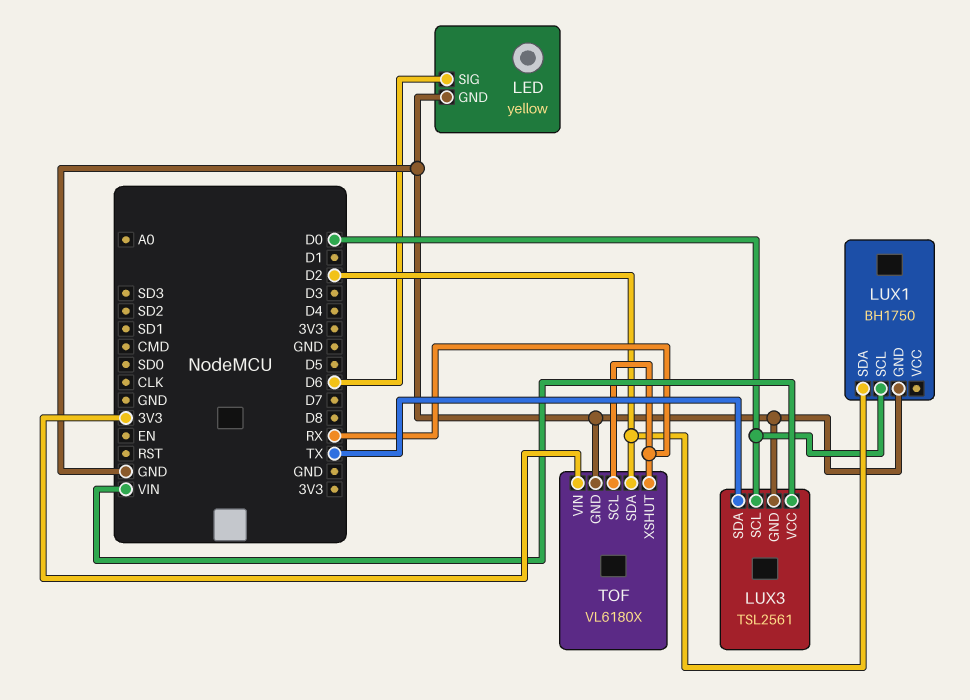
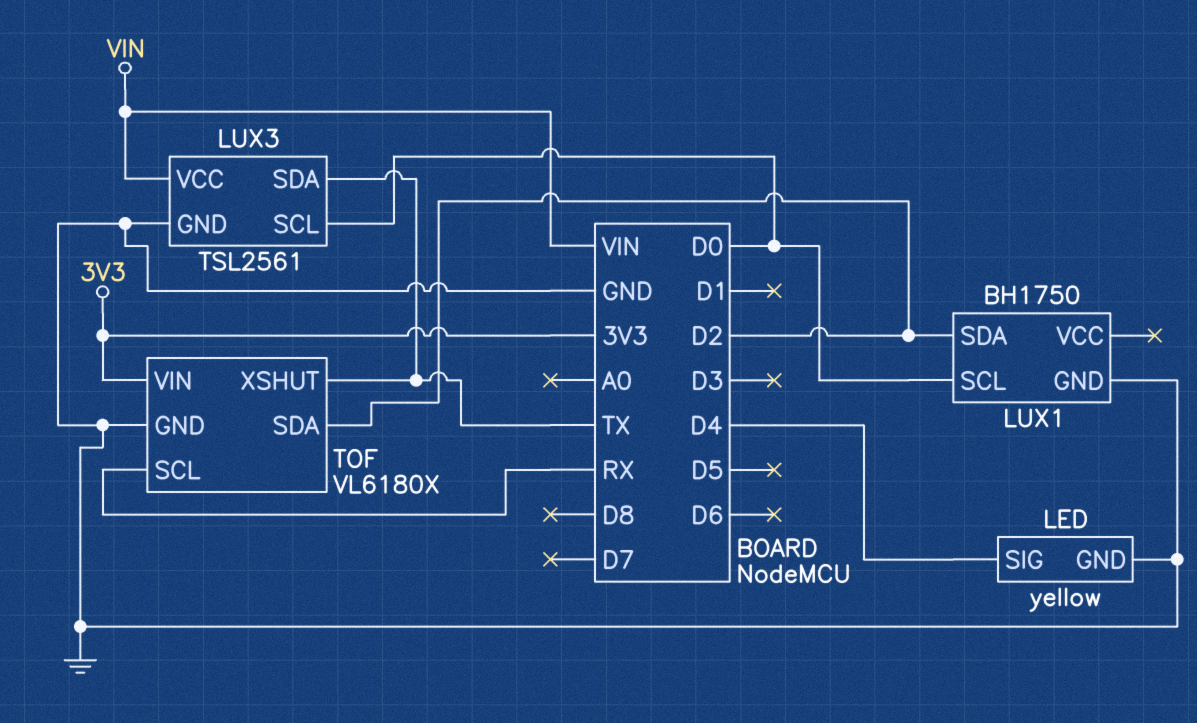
LED pin SIG: D6 -> D4
TOF pin XSHUT: RX -> TX

